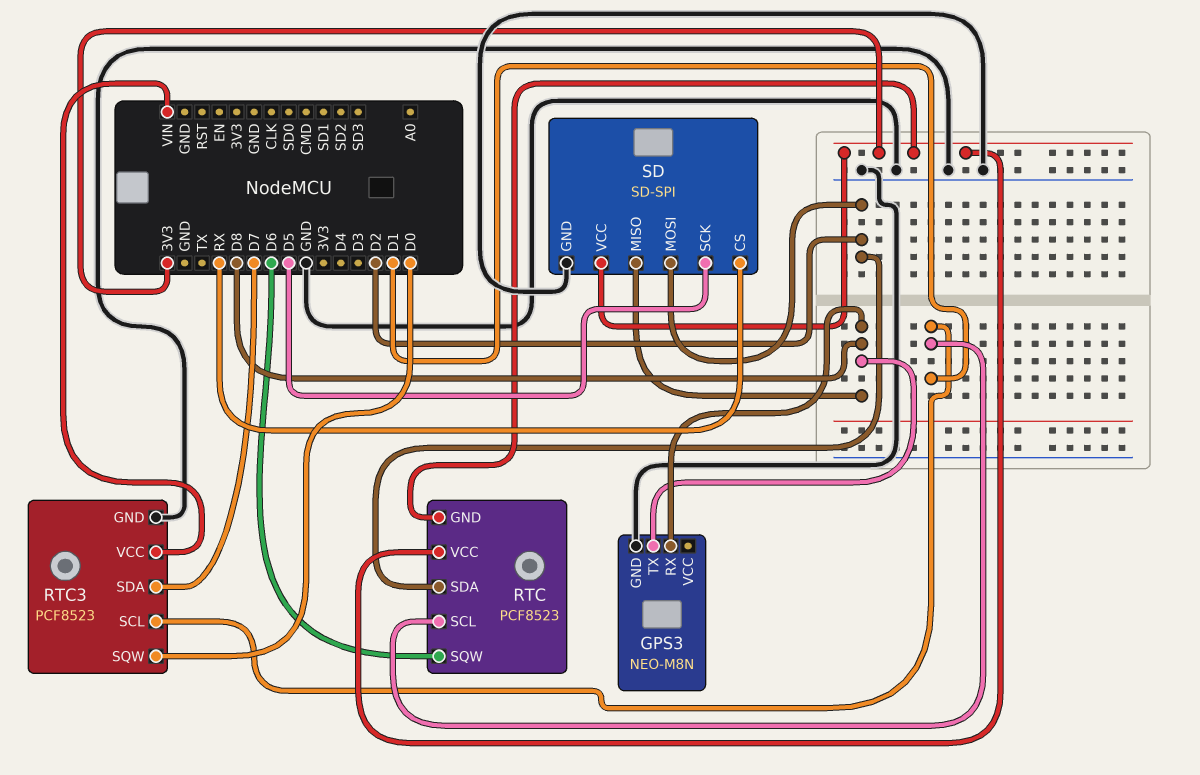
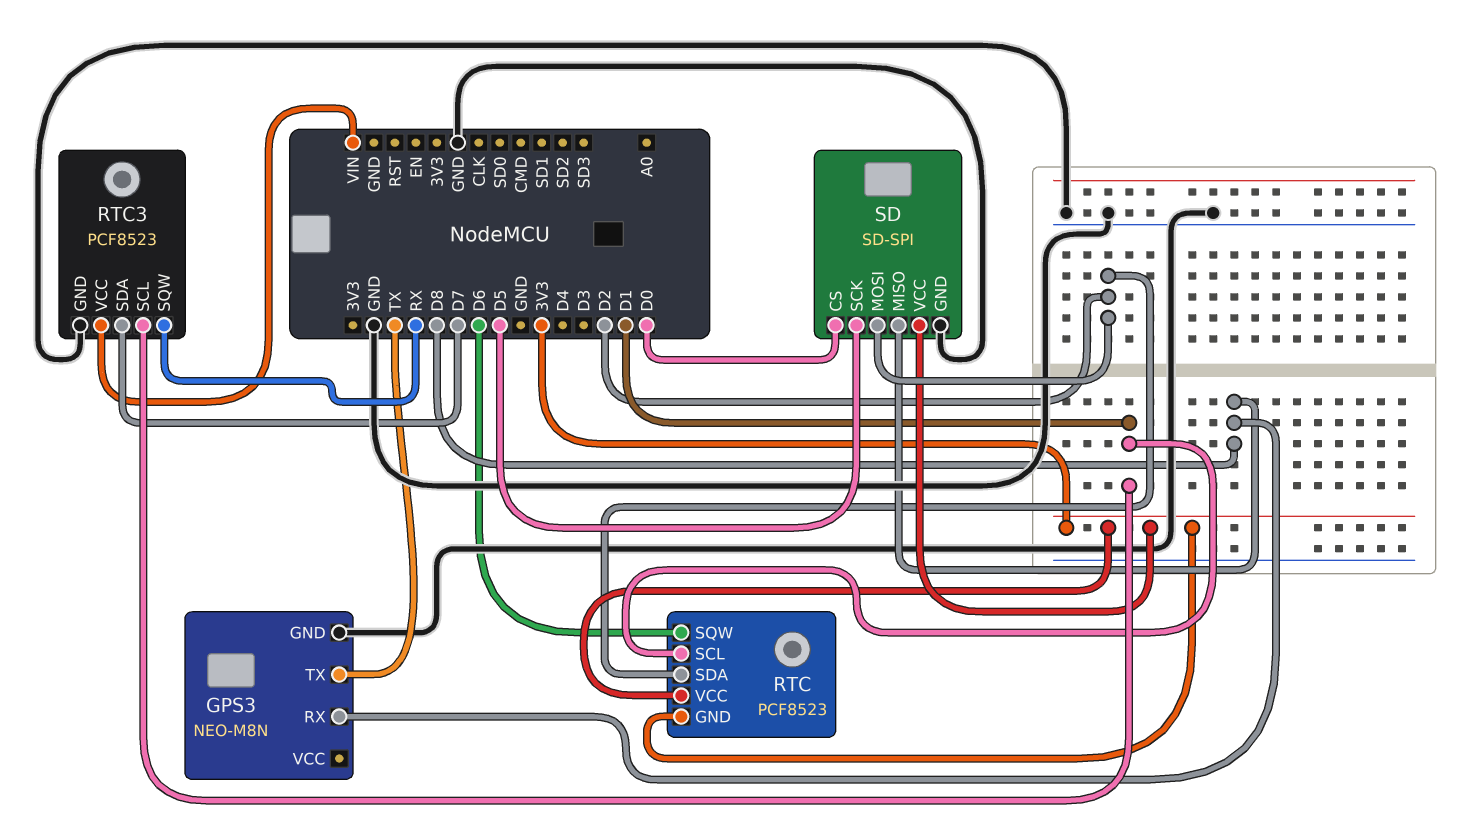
GPS3 pin TX: D8 -> TX
RTC3 pin SQW: D0 -> RX
SD pin CS: RX -> D0

